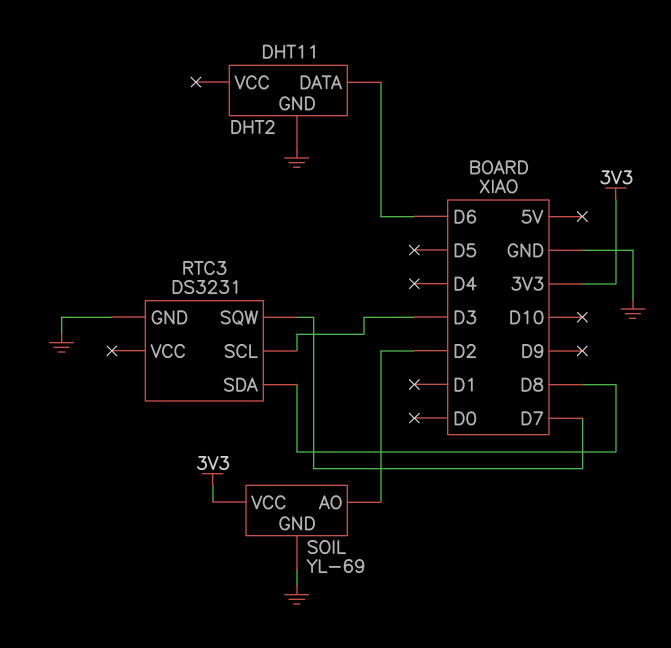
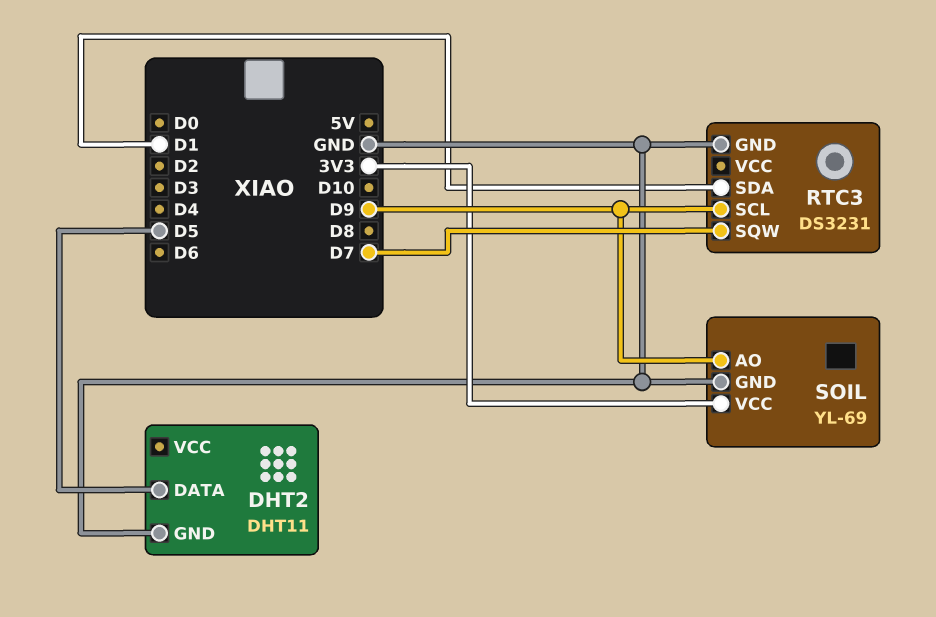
DHT2 pin DATA: D6 -> D5
RTC3 pin SCL: D3 -> D9
RTC3 pin SDA: D8 -> D1
SOIL pin AO: D2 -> D9

